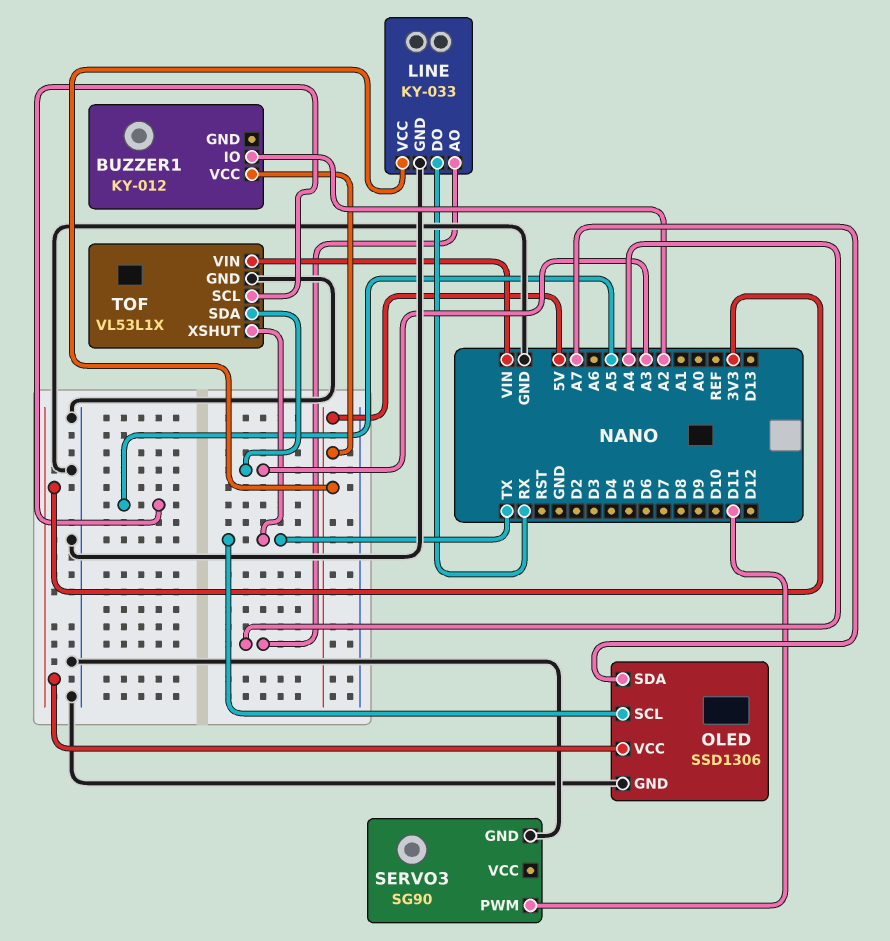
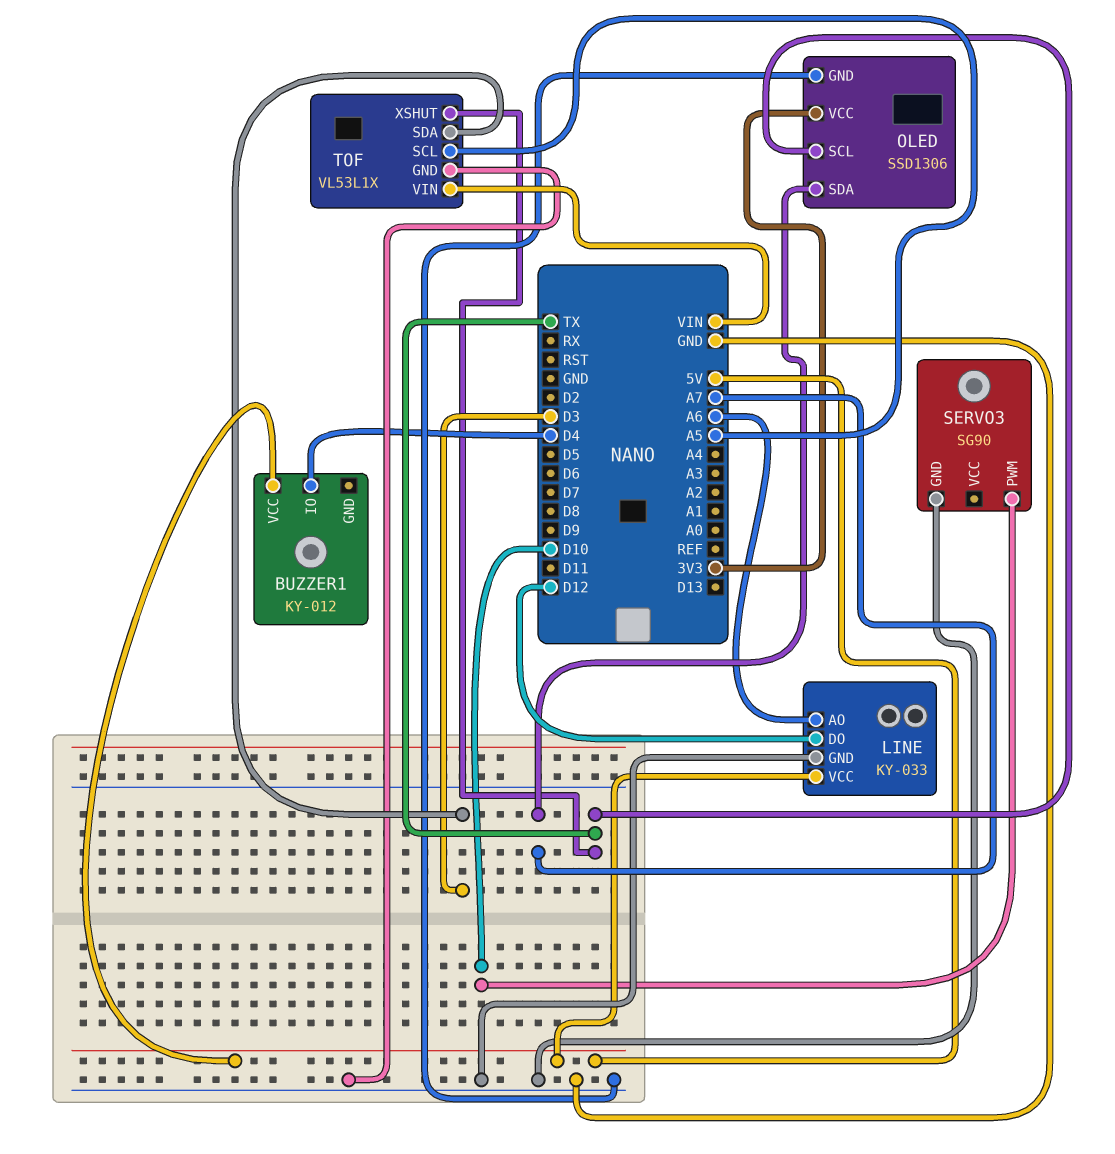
BUZZER1 pin IO: A2 -> D4
LINE pin AO: A4 -> A6
LINE pin DO: RX -> D12
SERVO3 pin PWM: D11 -> D10
TOF pin SDA: A3 -> D3

